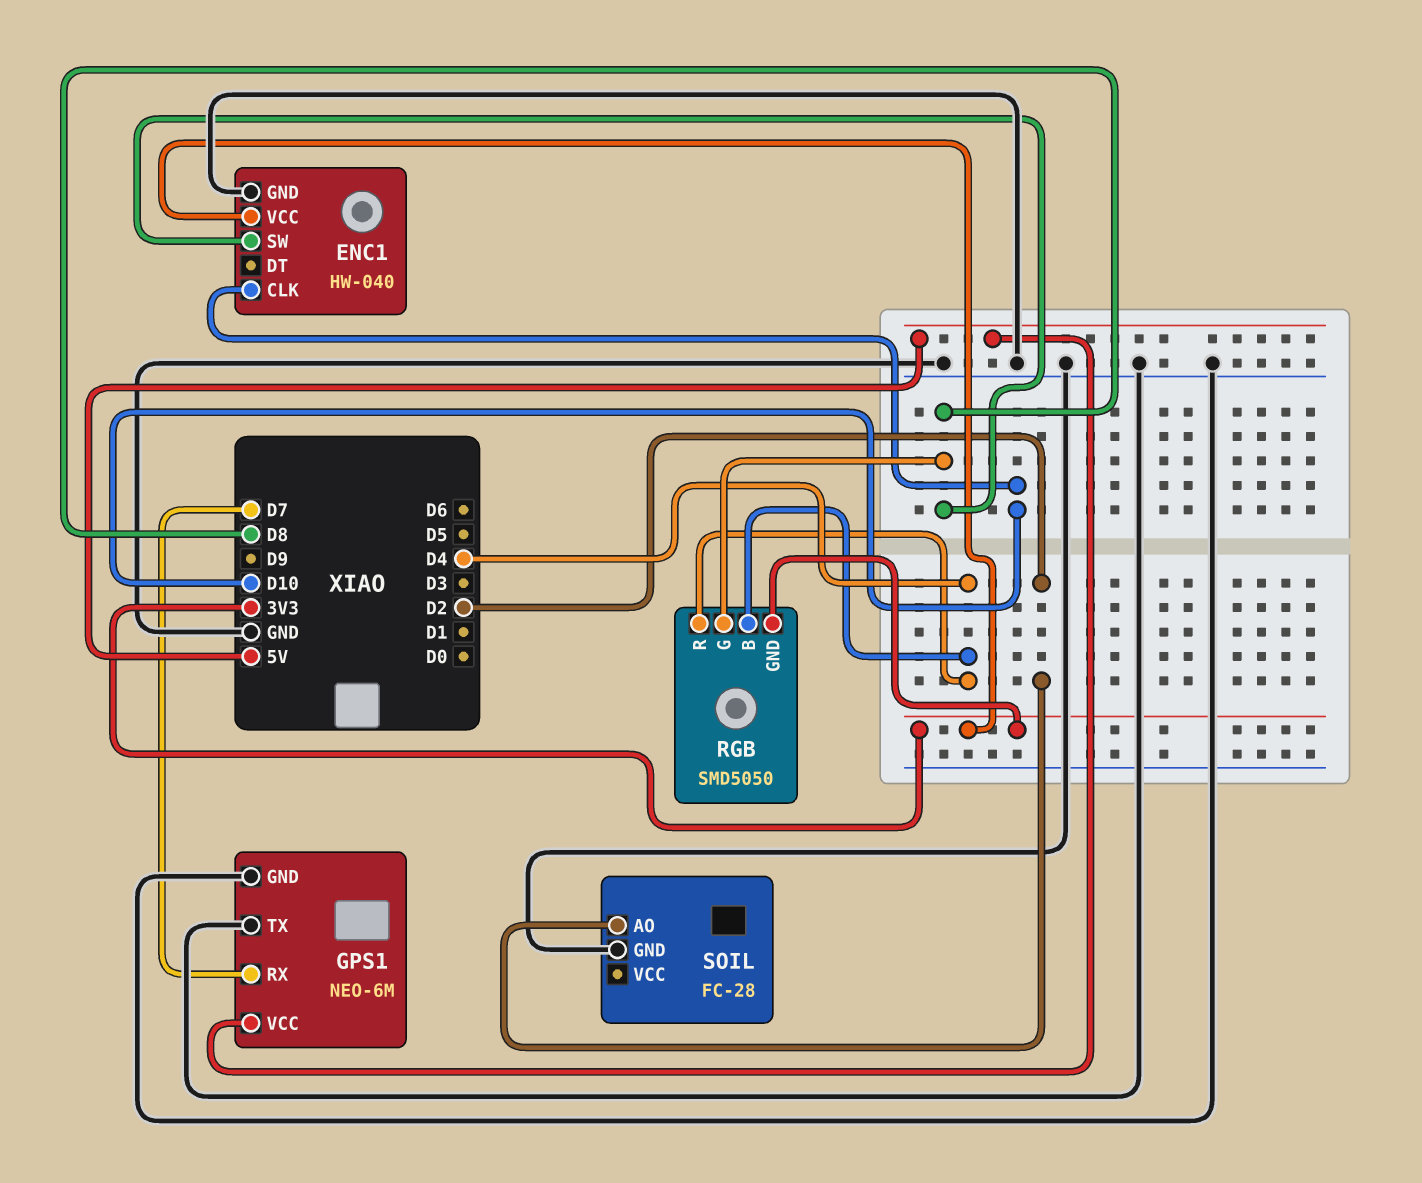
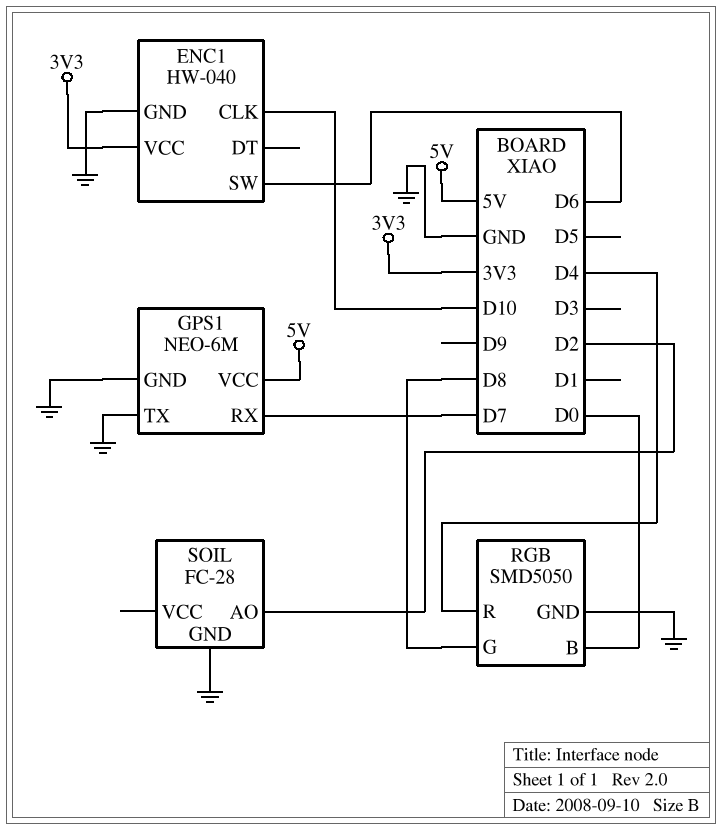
ENC1 pin SW: D8 -> D6
RGB pin B: D4 -> D0
RGB pin GND: 3V3 -> GND

